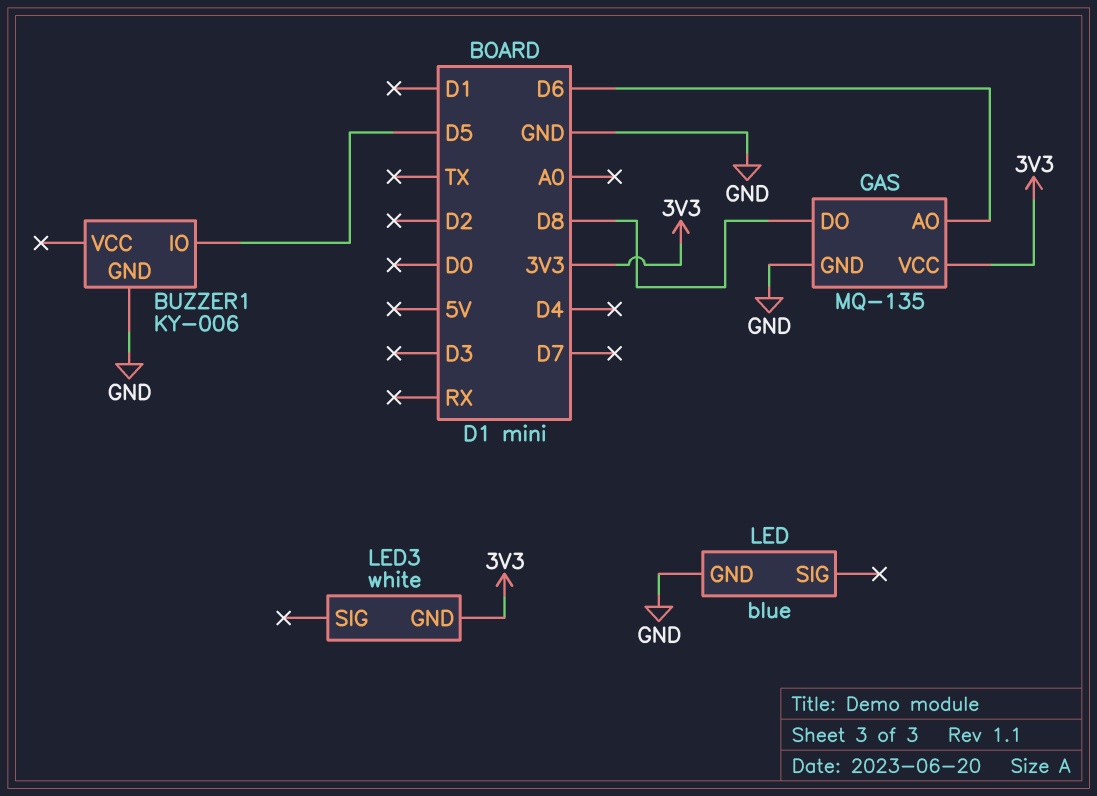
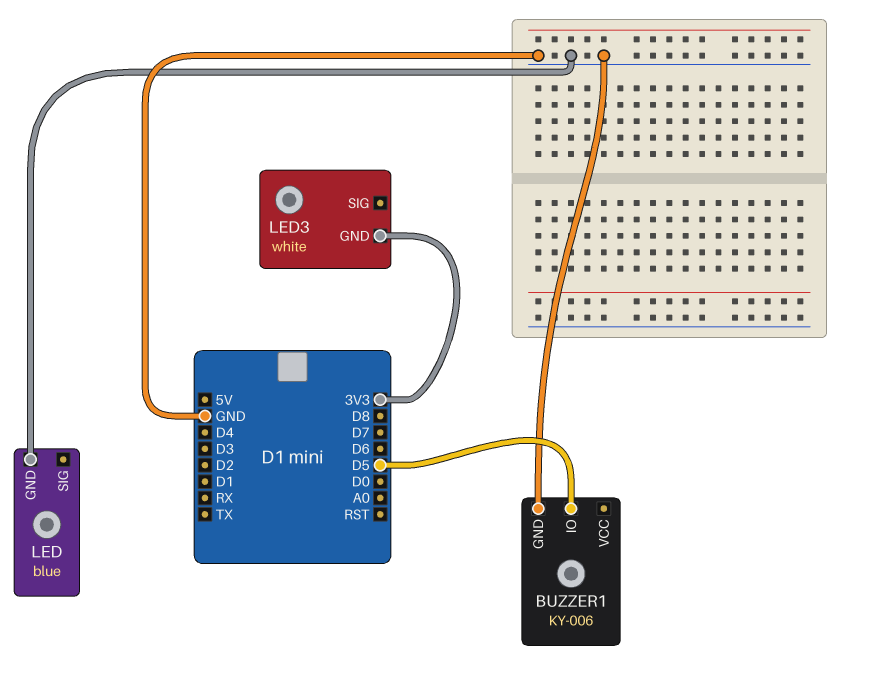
GAS: MQ-135 -> none
GAS pin AO: D6 -> none
GAS pin DO: D8 -> none
GAS pin GND: GND -> none
GAS pin VCC: 3V3 -> none

